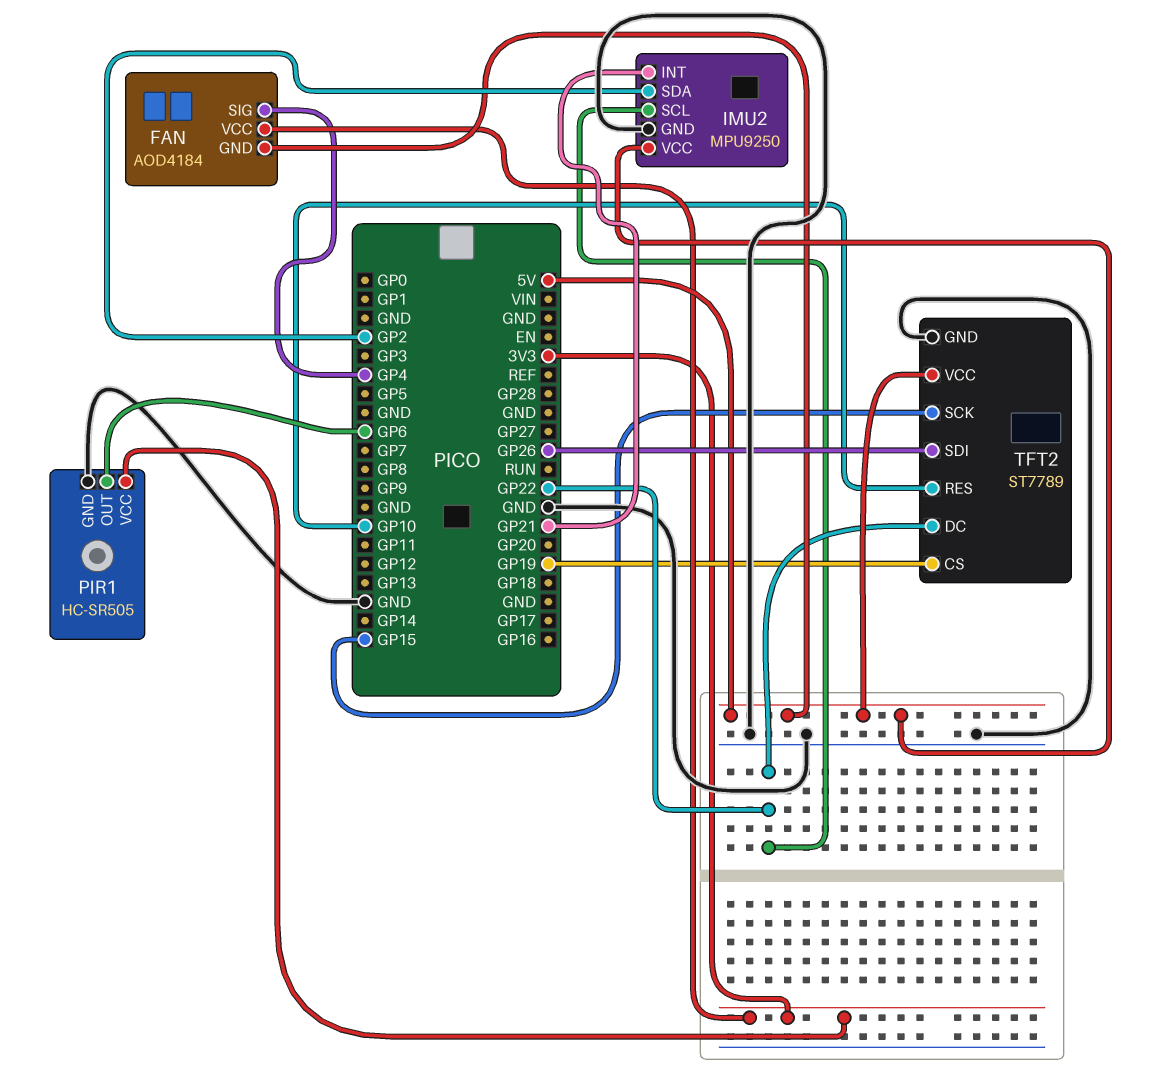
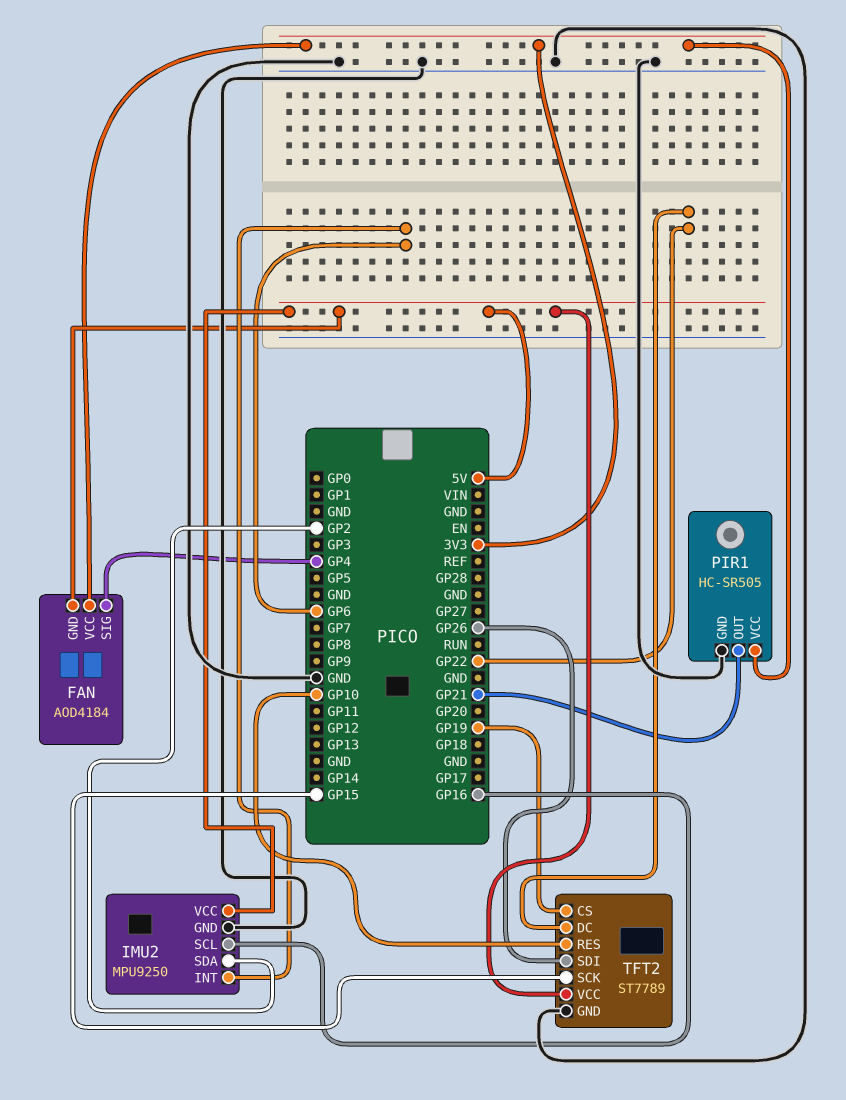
IMU2 pin INT: GP21 -> GP6
IMU2 pin SCL: GP22 -> GP16
PIR1 pin OUT: GP6 -> GP21

